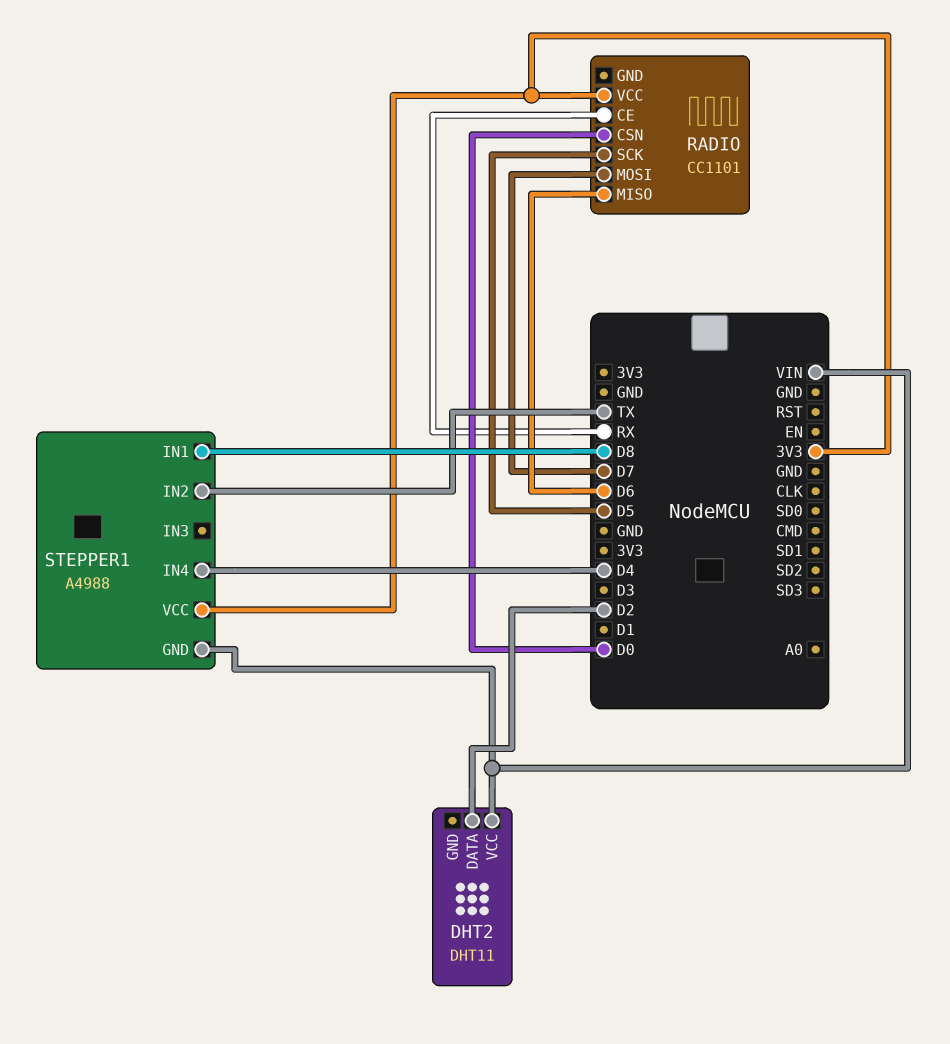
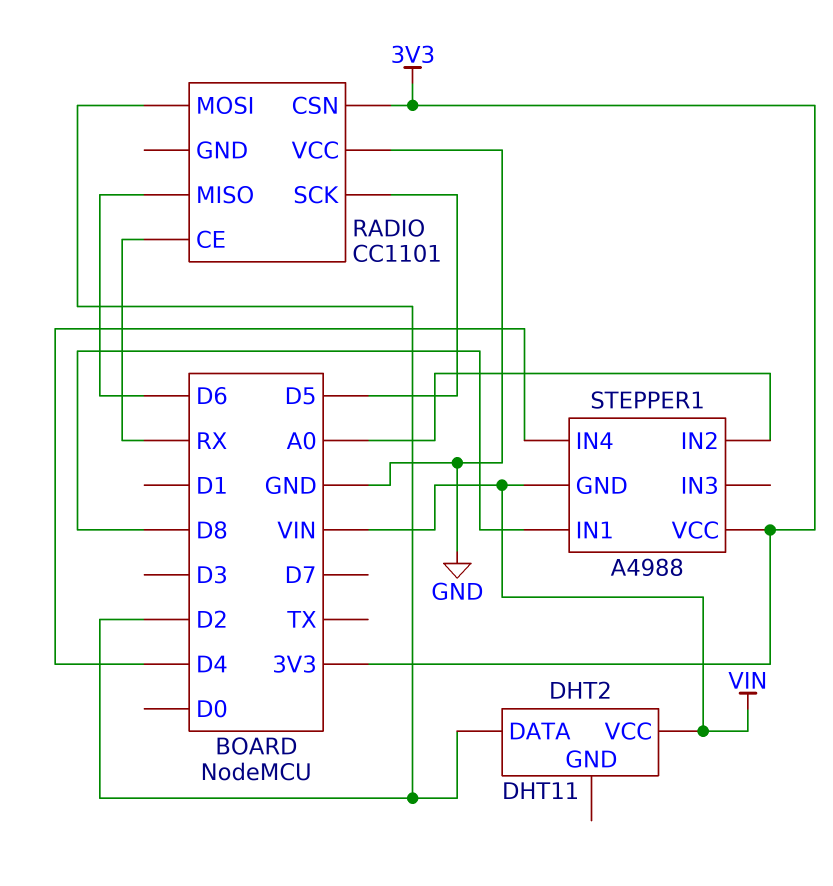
RADIO pin CSN: D0 -> 3V3
RADIO pin MOSI: D7 -> D2
RADIO pin VCC: 3V3 -> GND
STEPPER1 pin IN2: TX -> A0

